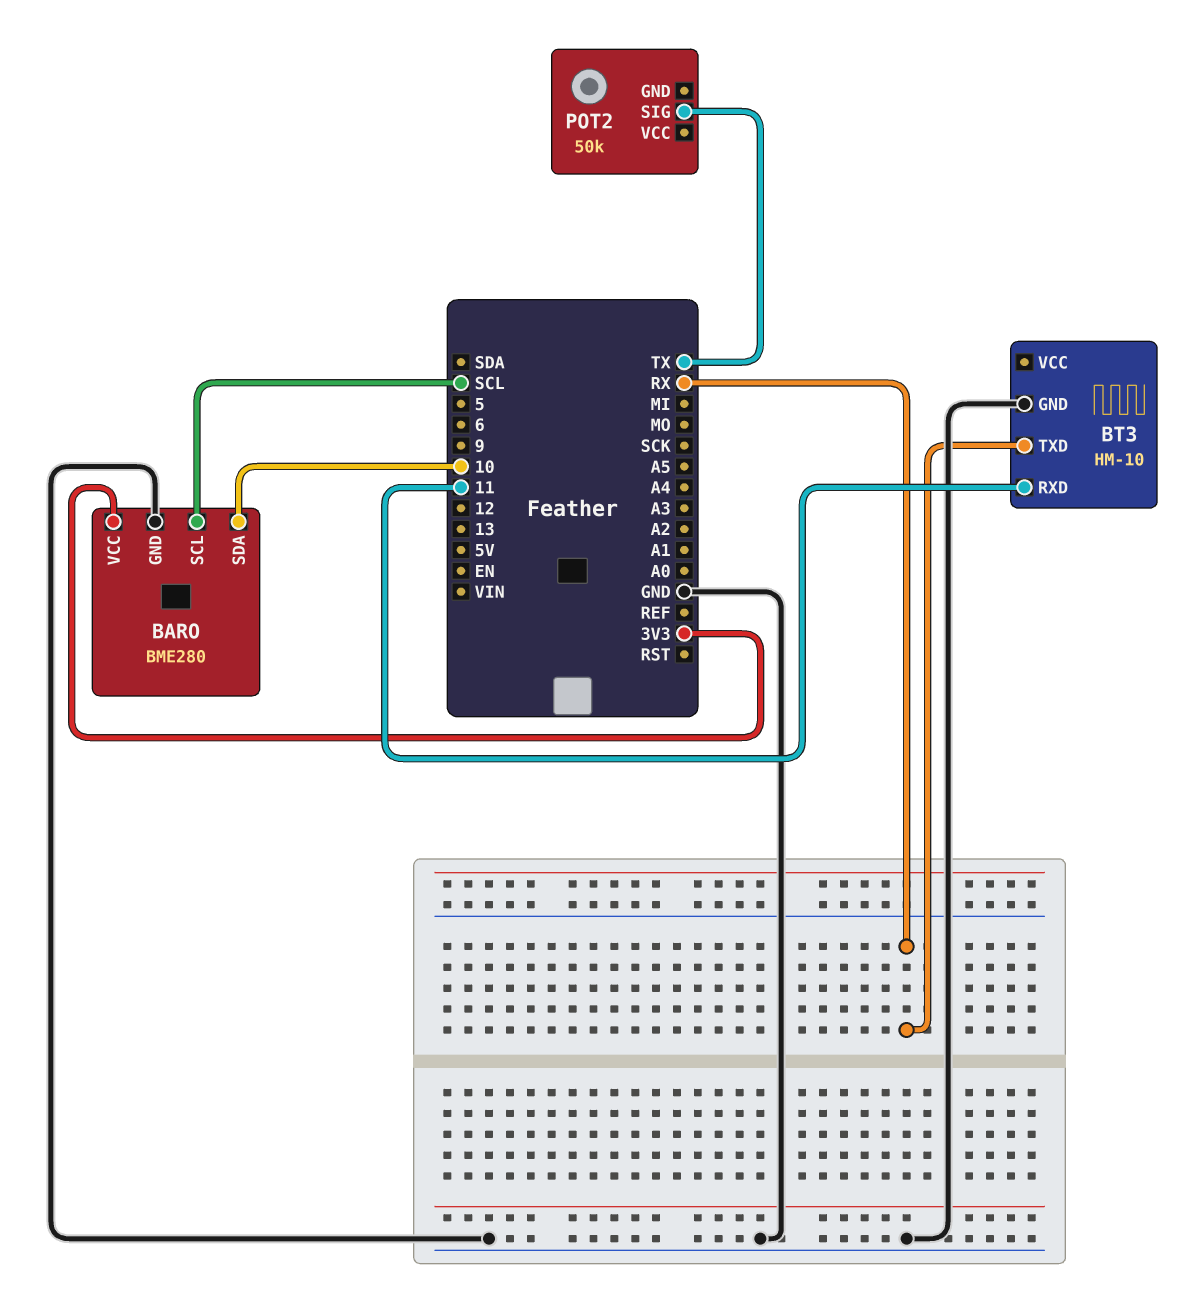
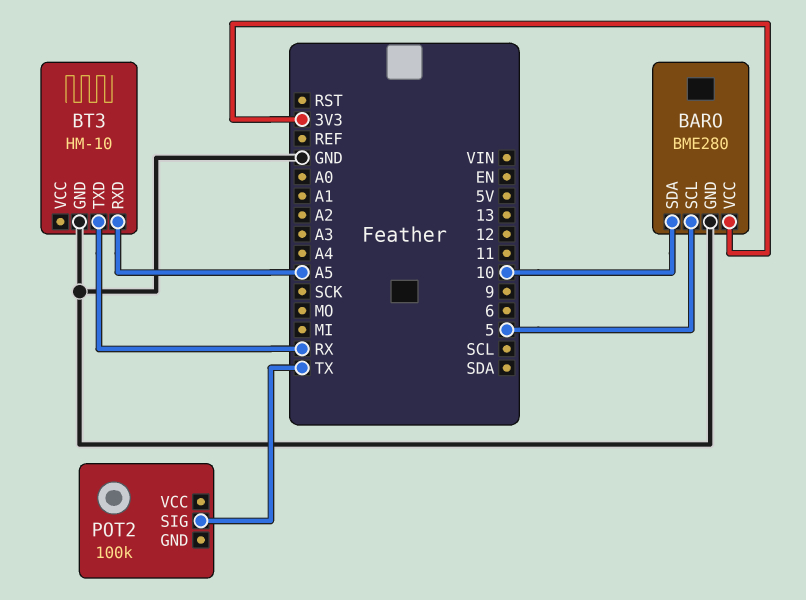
BARO pin SCL: SCL -> 5
BT3 pin RXD: 11 -> A5
POT2: 50k -> 100k

